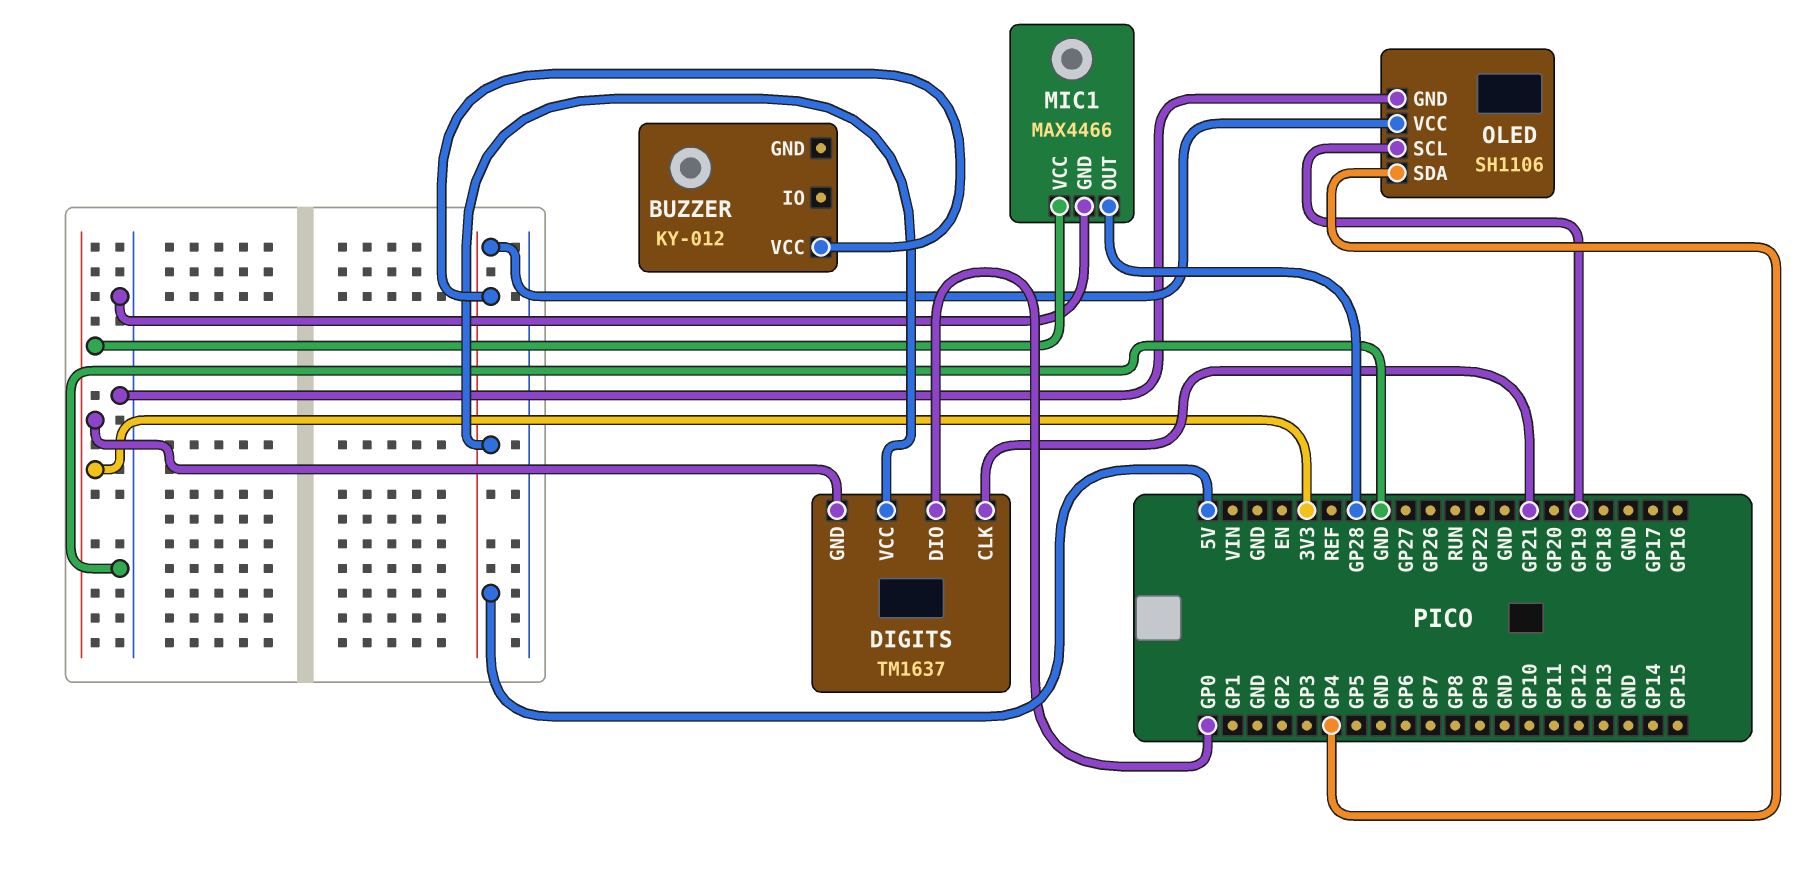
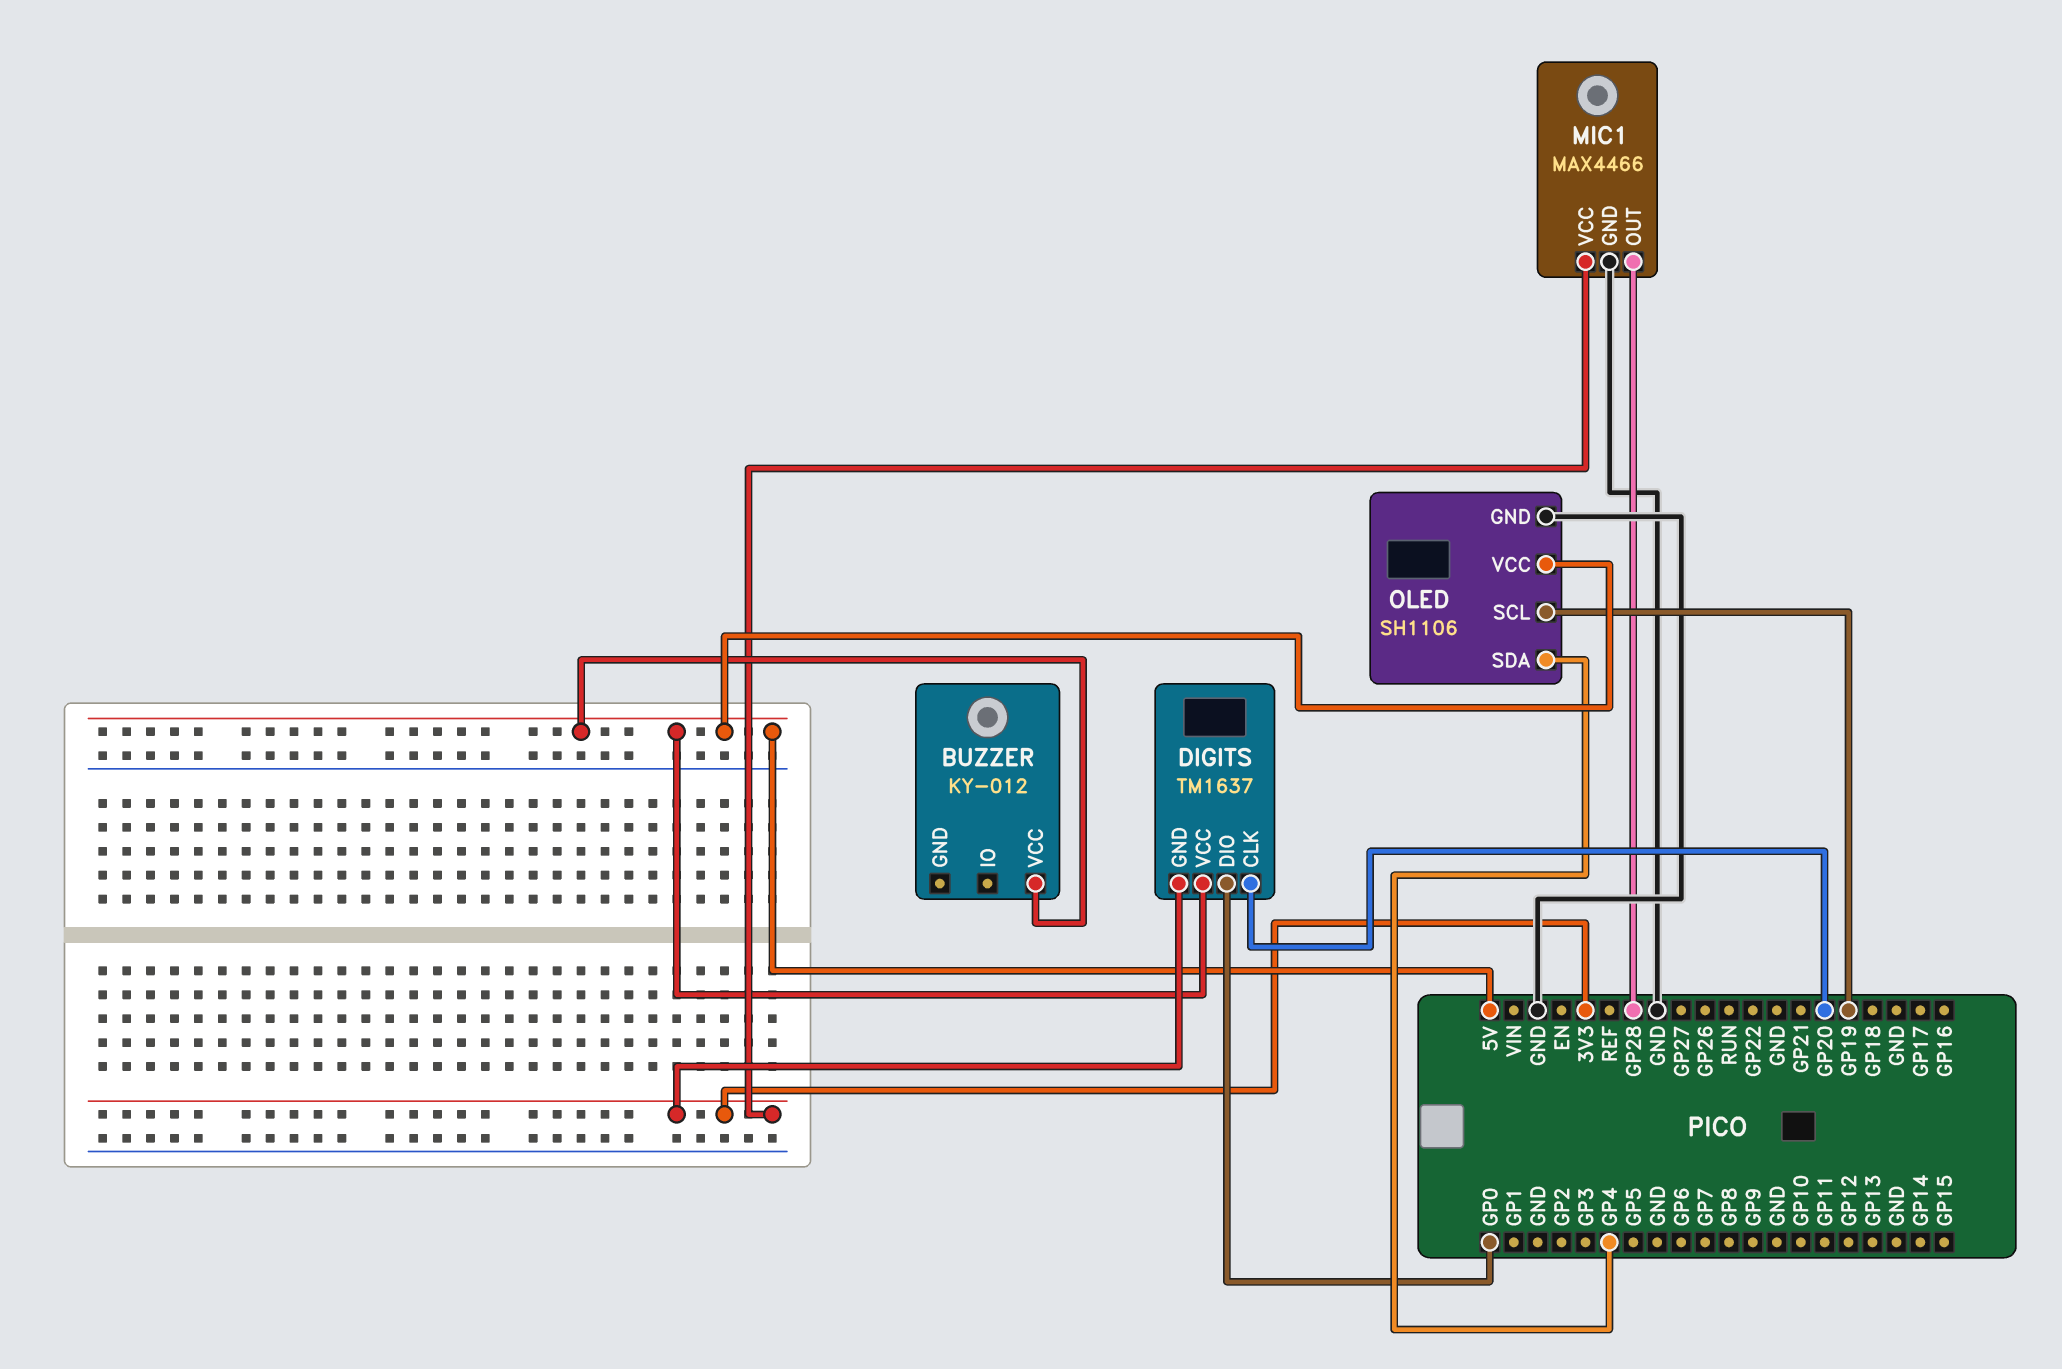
DIGITS pin CLK: GP21 -> GP20

